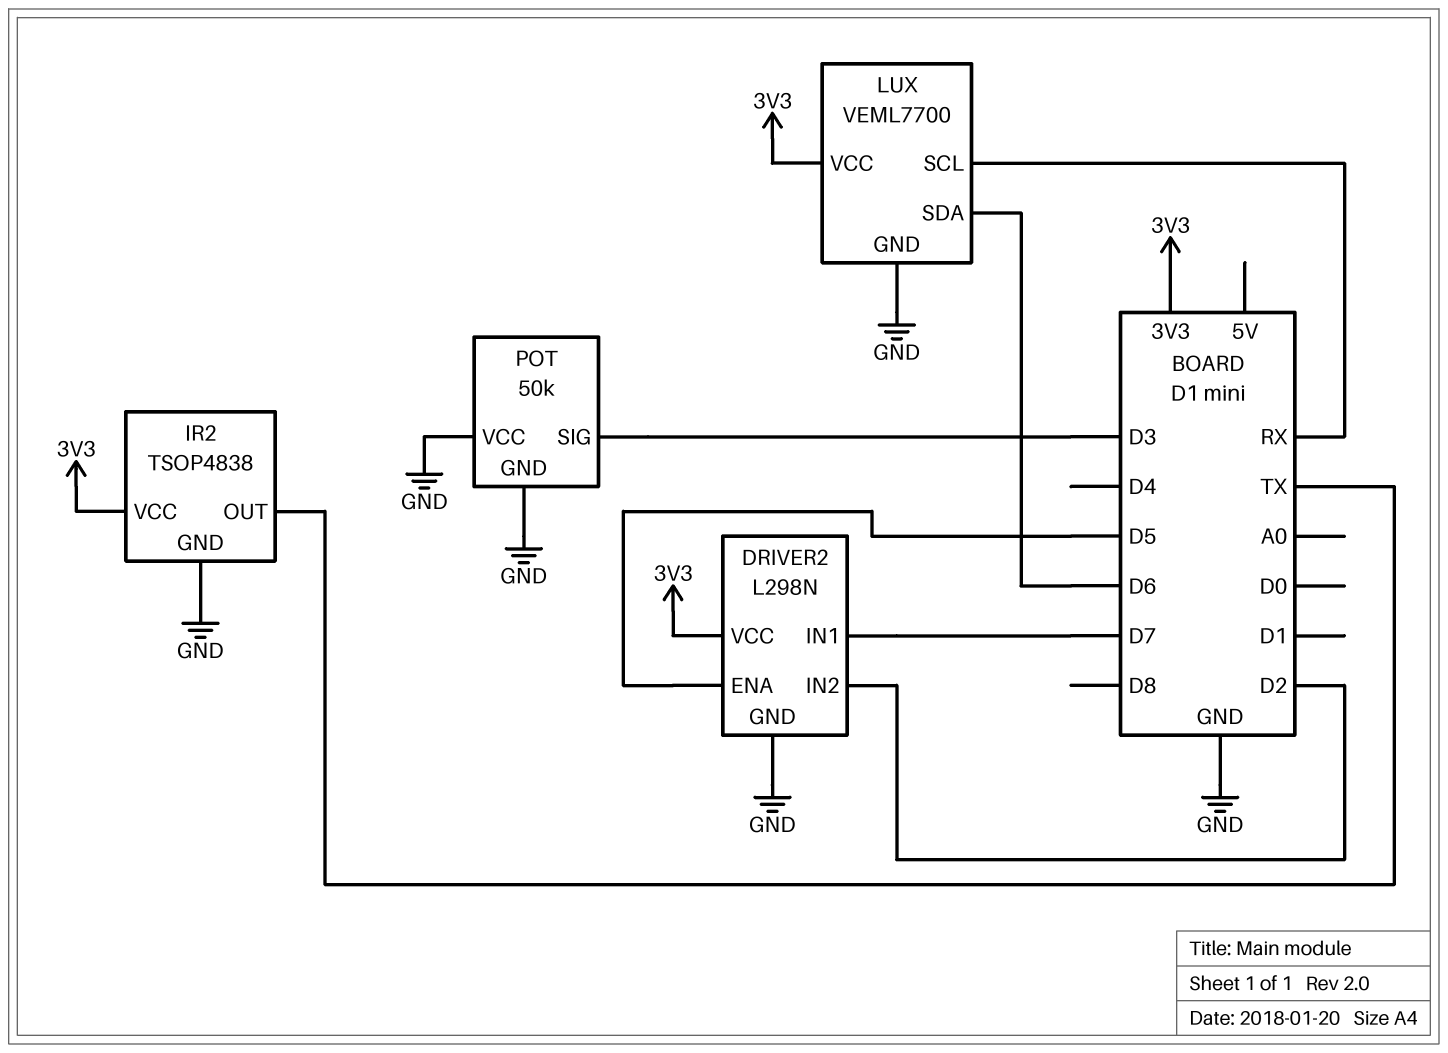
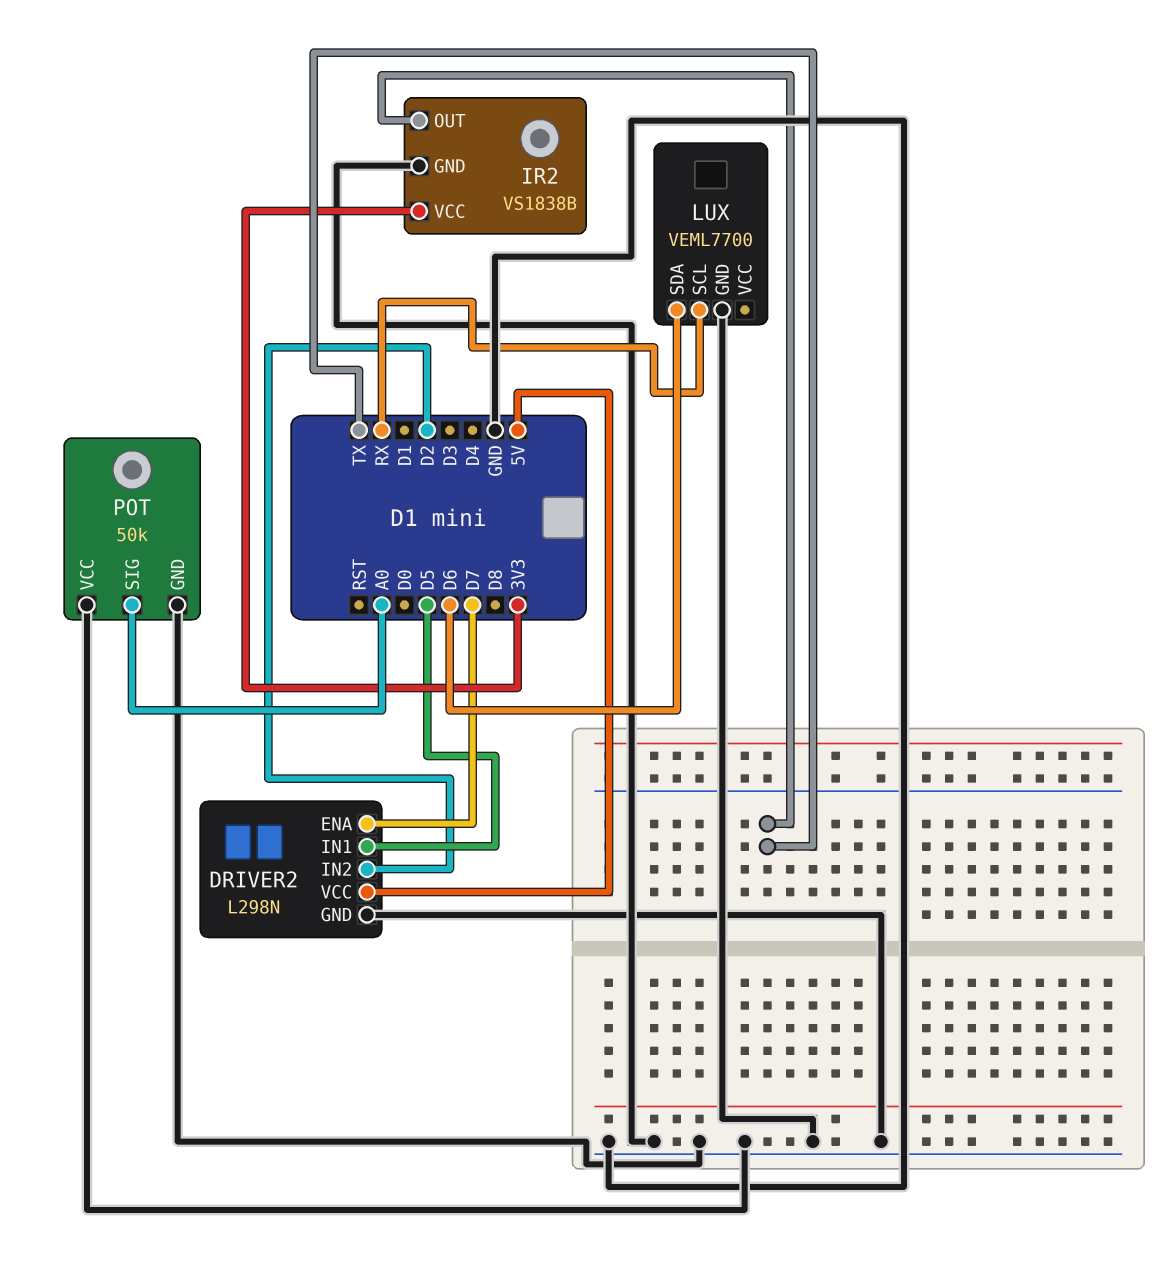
DRIVER2 pin ENA: D5 -> D7
DRIVER2 pin IN1: D7 -> D5
DRIVER2 pin VCC: 3V3 -> 5V
IR2: TSOP4838 -> VS1838B
LUX pin VCC: 3V3 -> none
POT pin SIG: D3 -> A0

